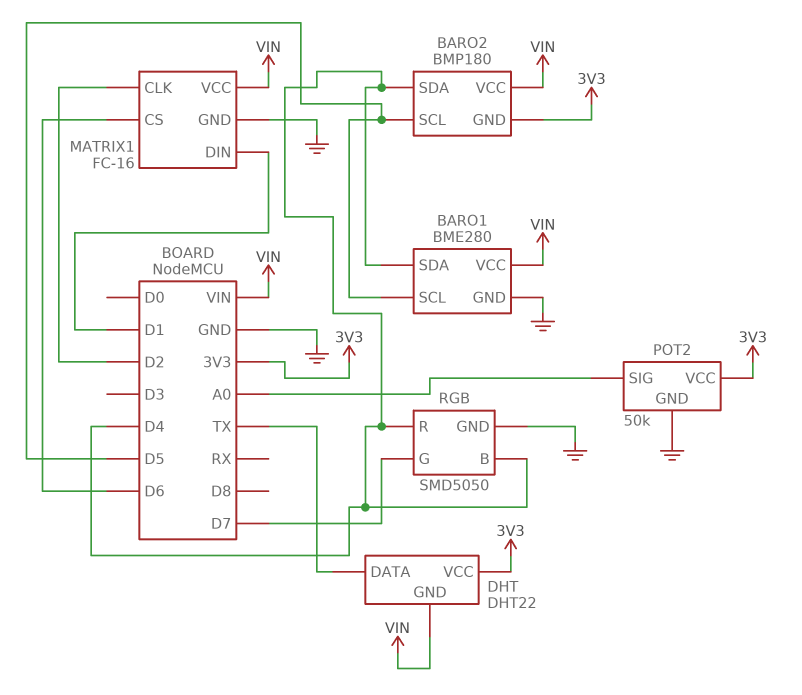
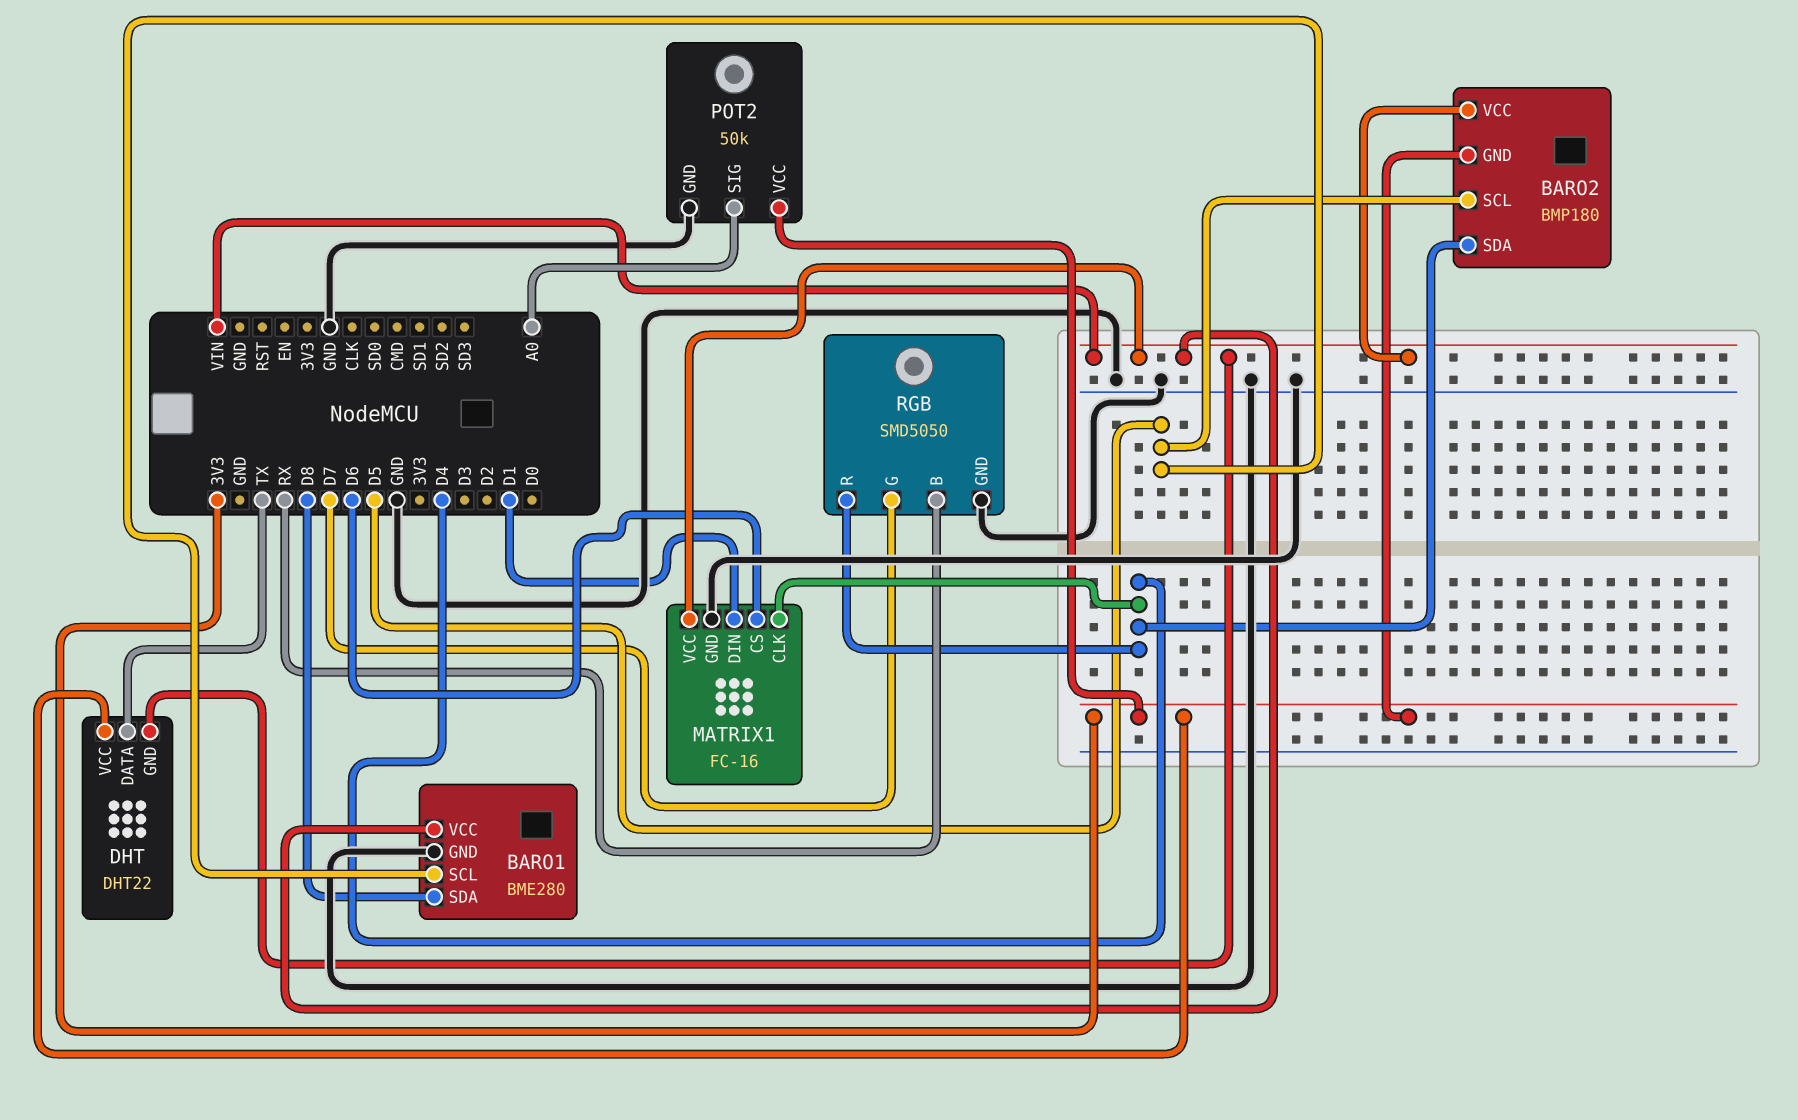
BARO1 pin SDA: D4 -> D8
MATRIX1 pin CLK: D2 -> D4
RGB pin B: D4 -> RX

